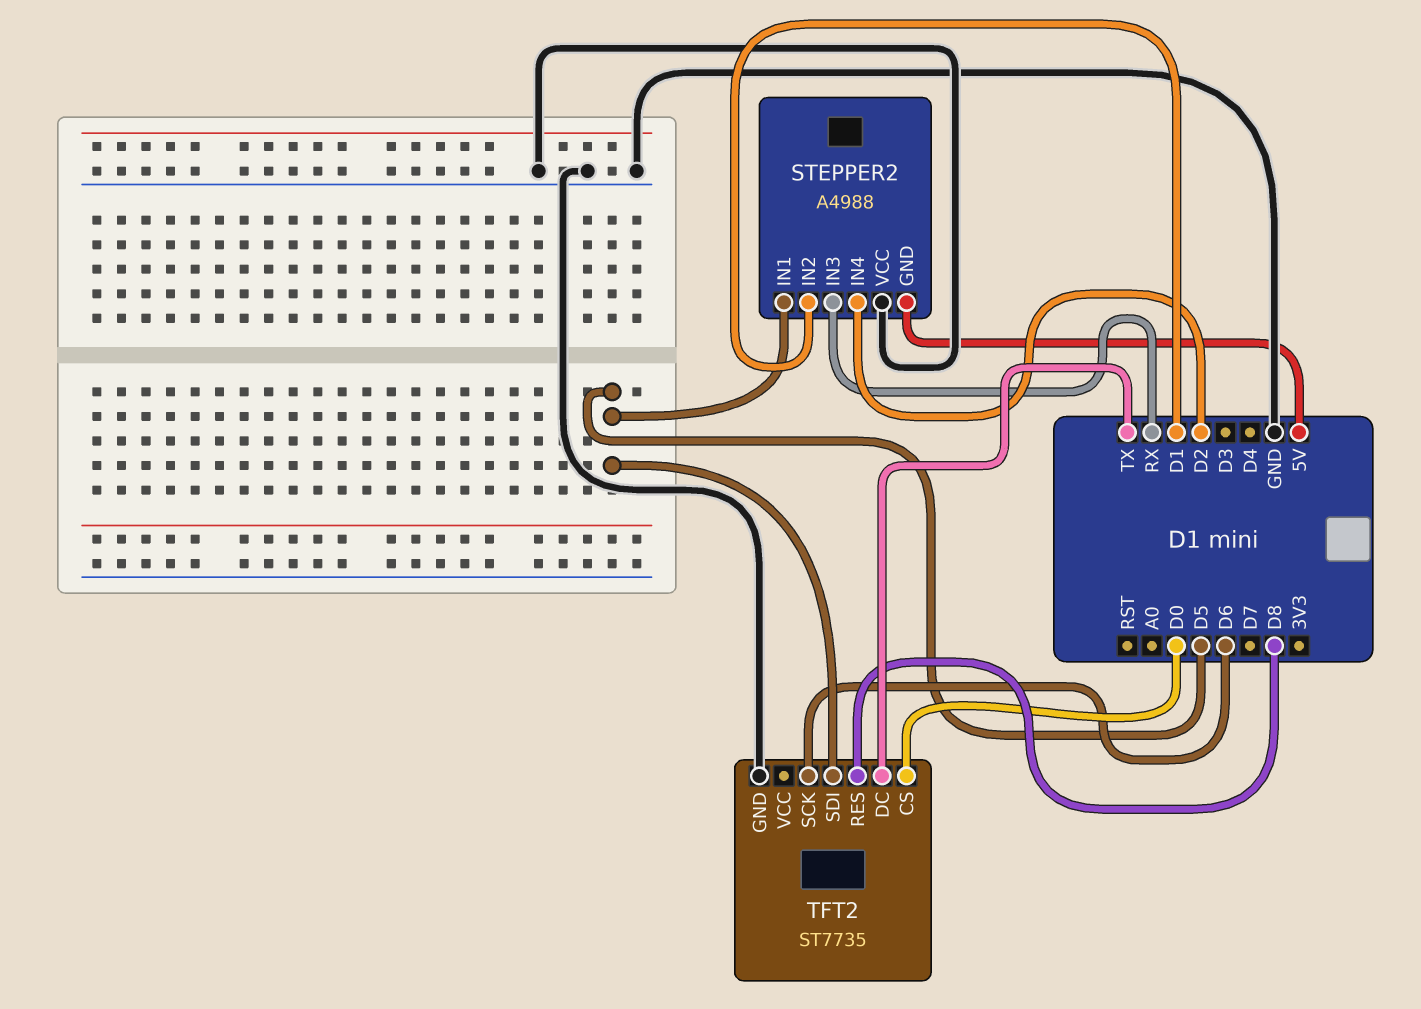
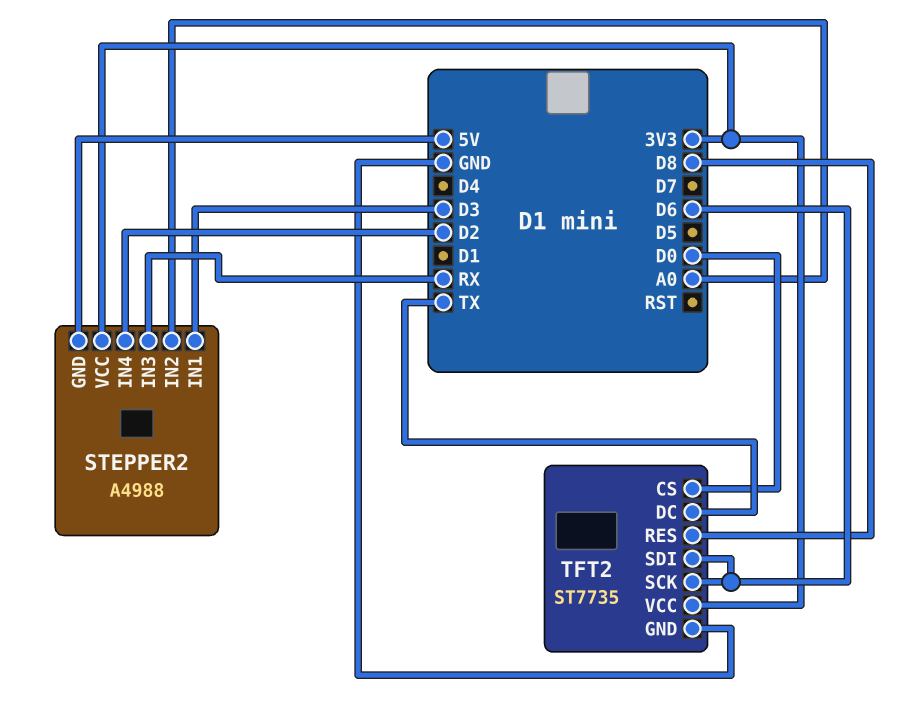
STEPPER2 pin IN1: D5 -> D3
STEPPER2 pin IN2: D1 -> A0
STEPPER2 pin VCC: GND -> 3V3
TFT2 pin SDI: D5 -> D6
TFT2 pin VCC: none -> 3V3

